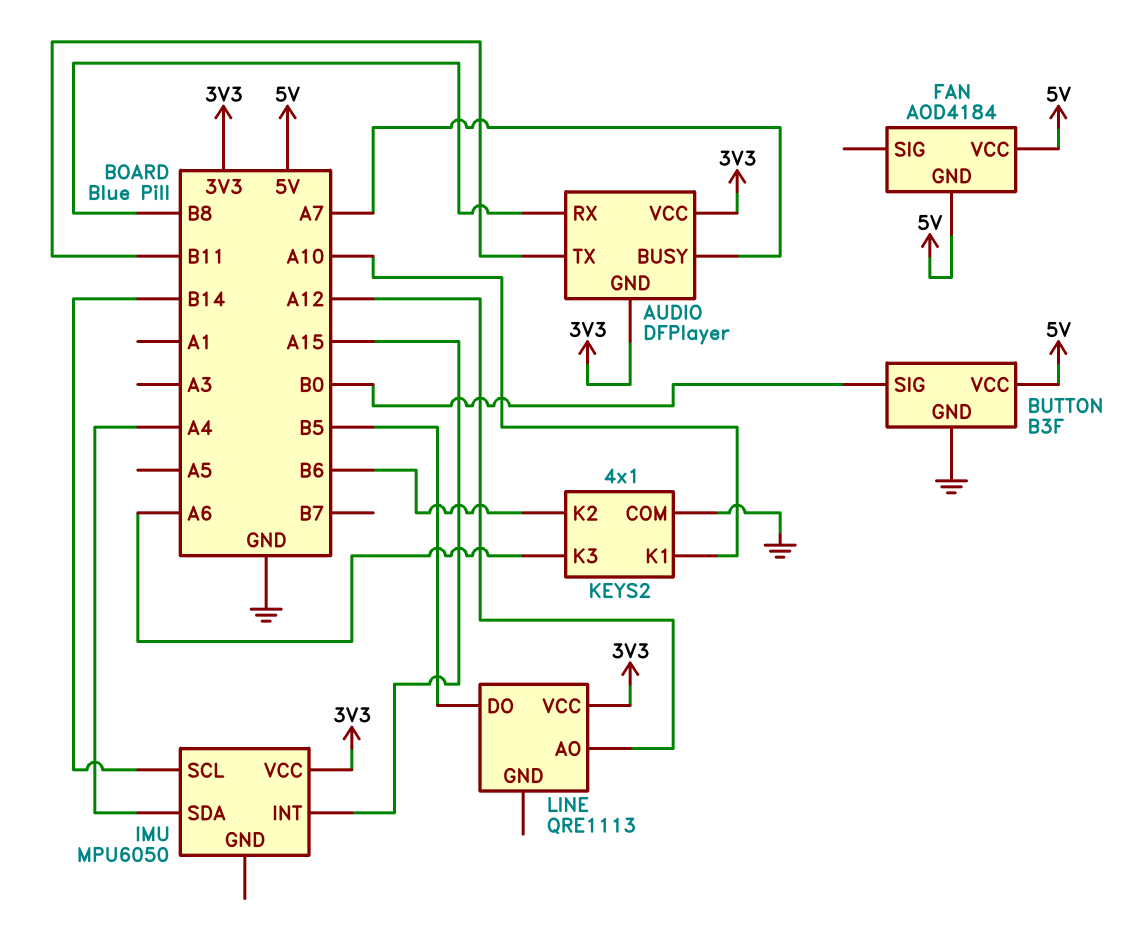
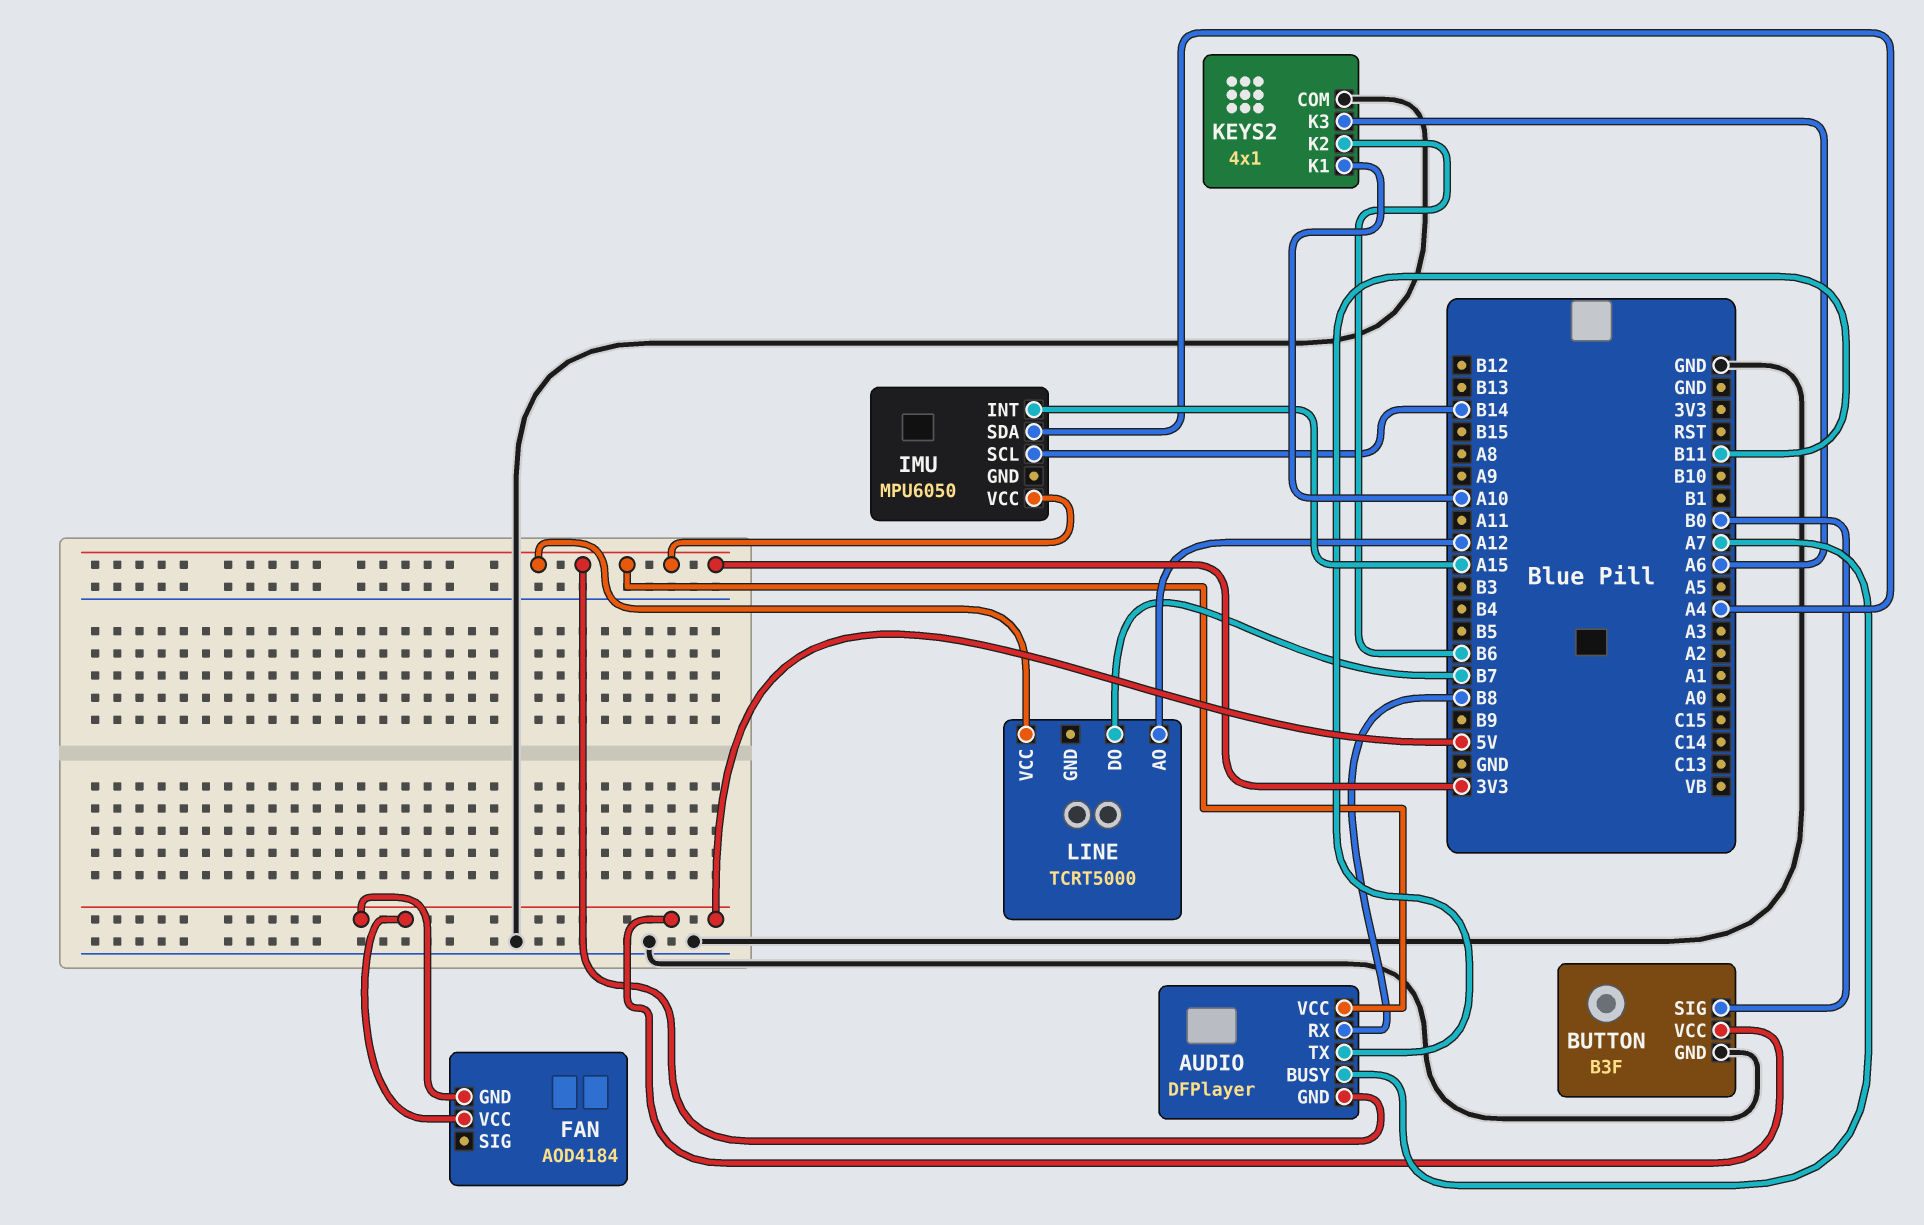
LINE: QRE1113 -> TCRT5000
LINE pin DO: B5 -> B7

